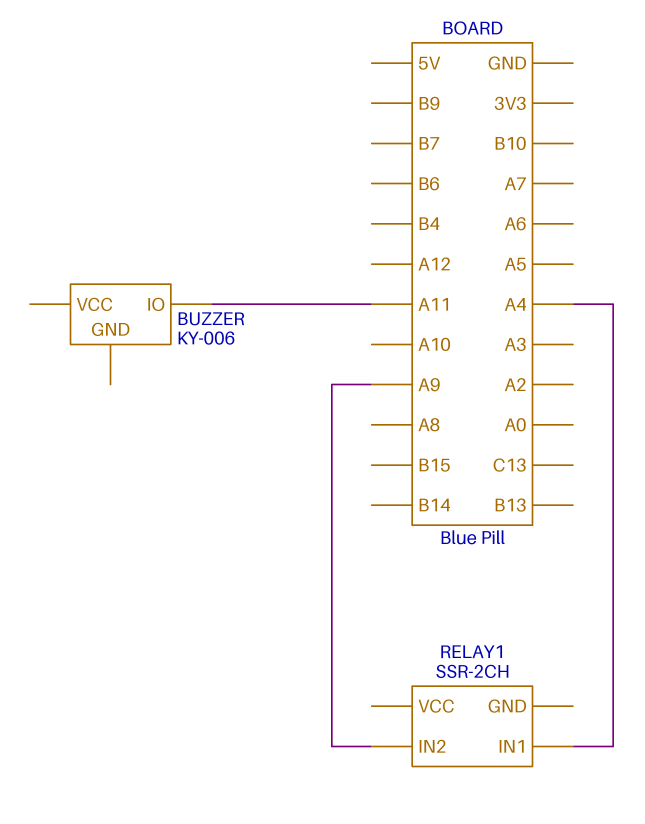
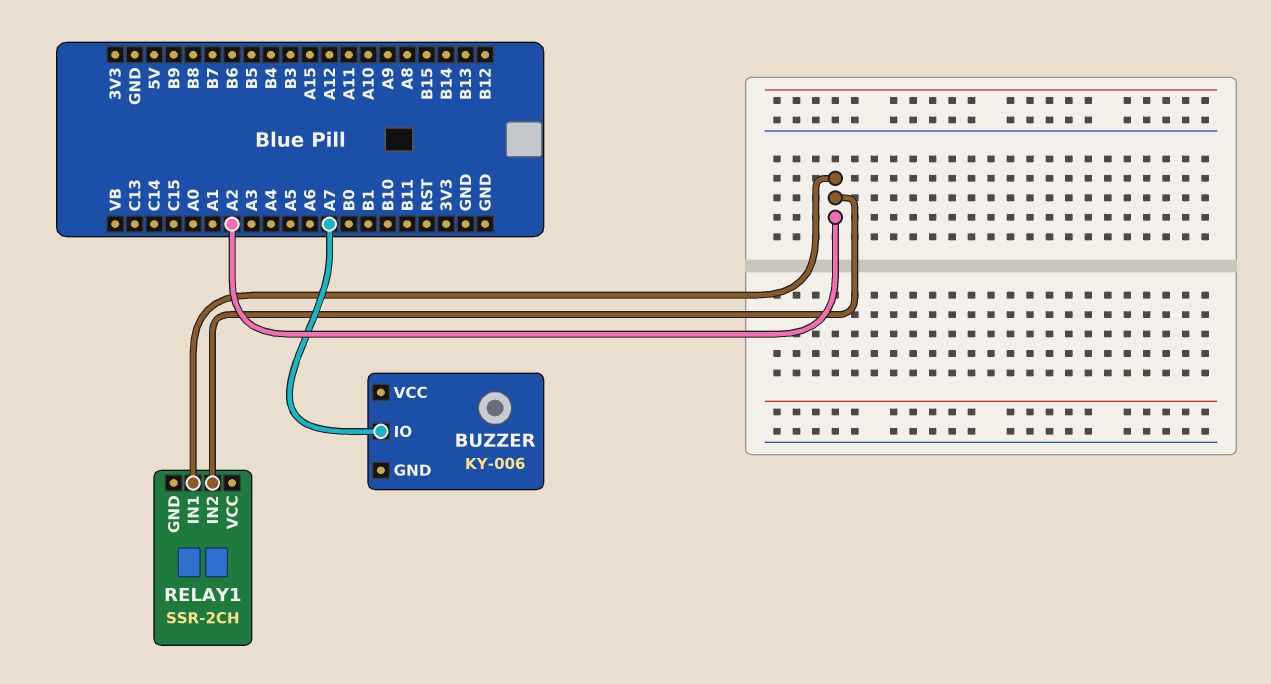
BUZZER pin IO: A11 -> A7
RELAY1 pin IN1: A4 -> A2
RELAY1 pin IN2: A9 -> A2

